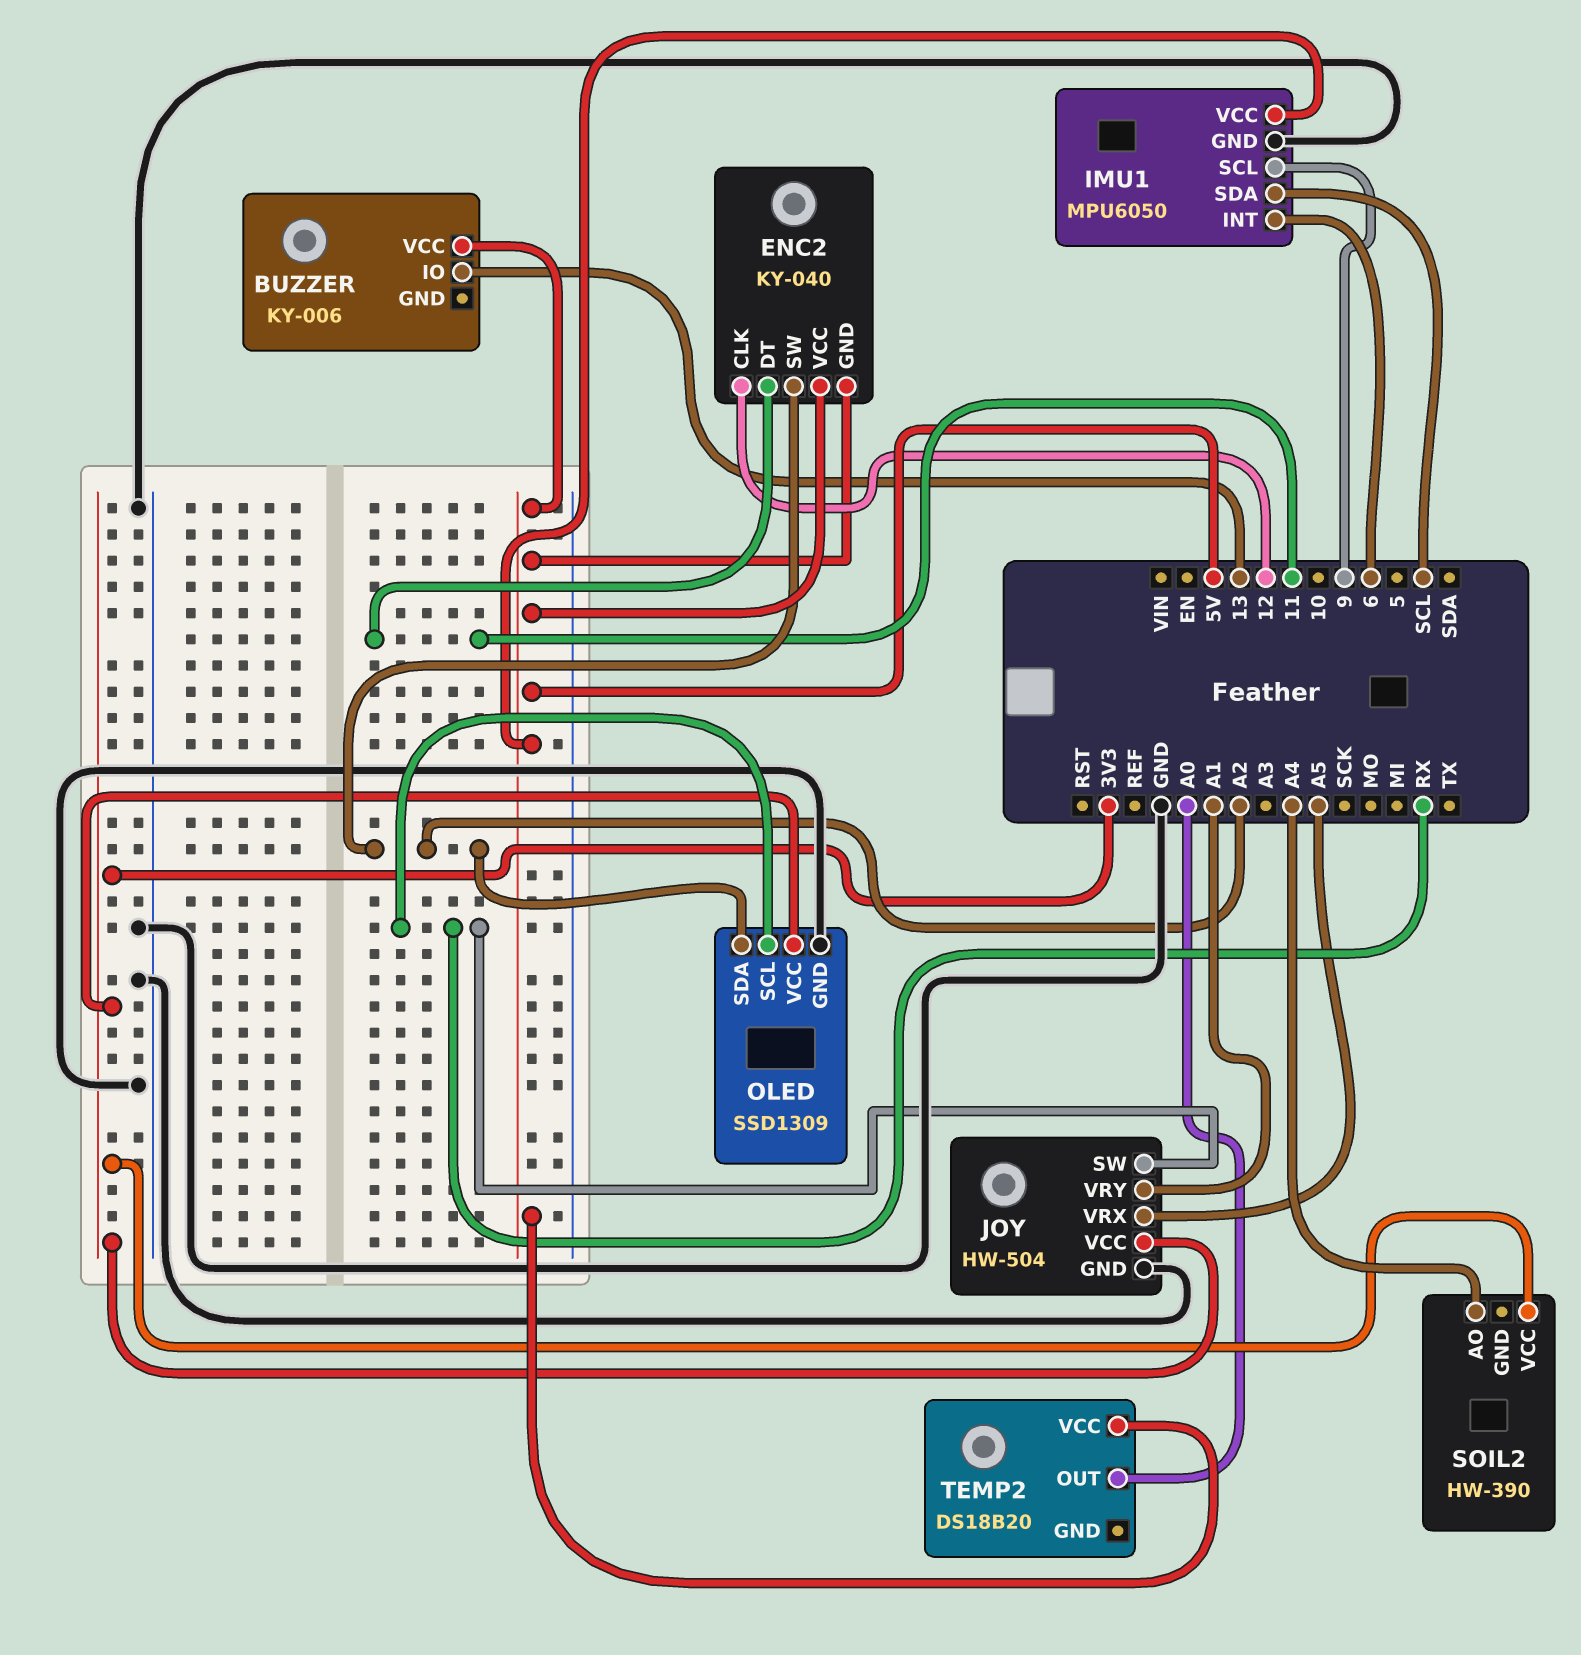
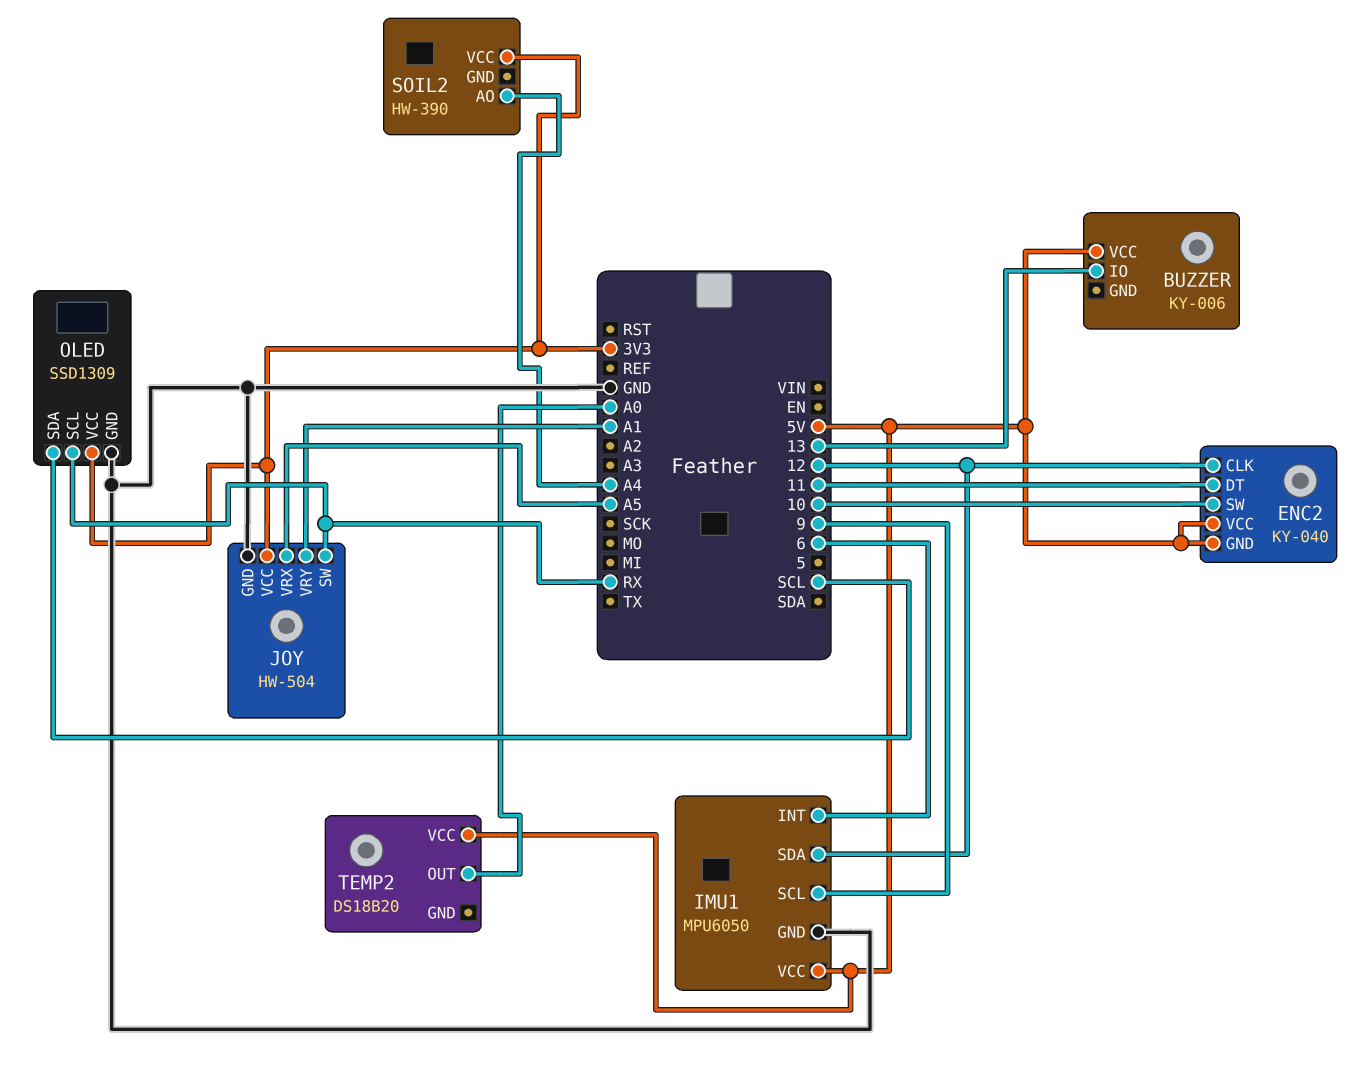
ENC2 pin SW: A2 -> 10
IMU1 pin SDA: SCL -> 12
OLED pin SDA: A2 -> SCL

